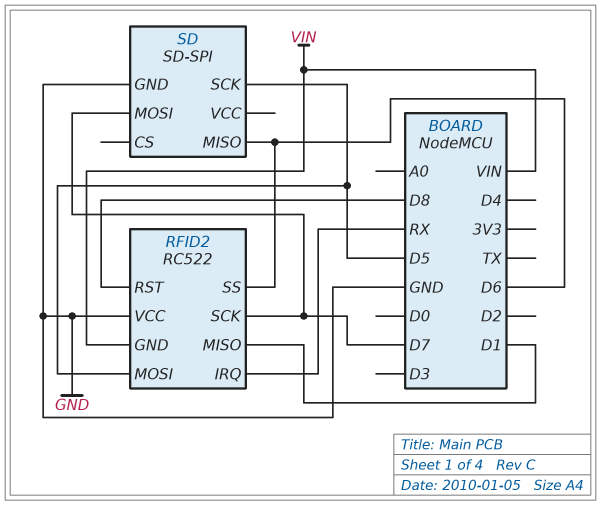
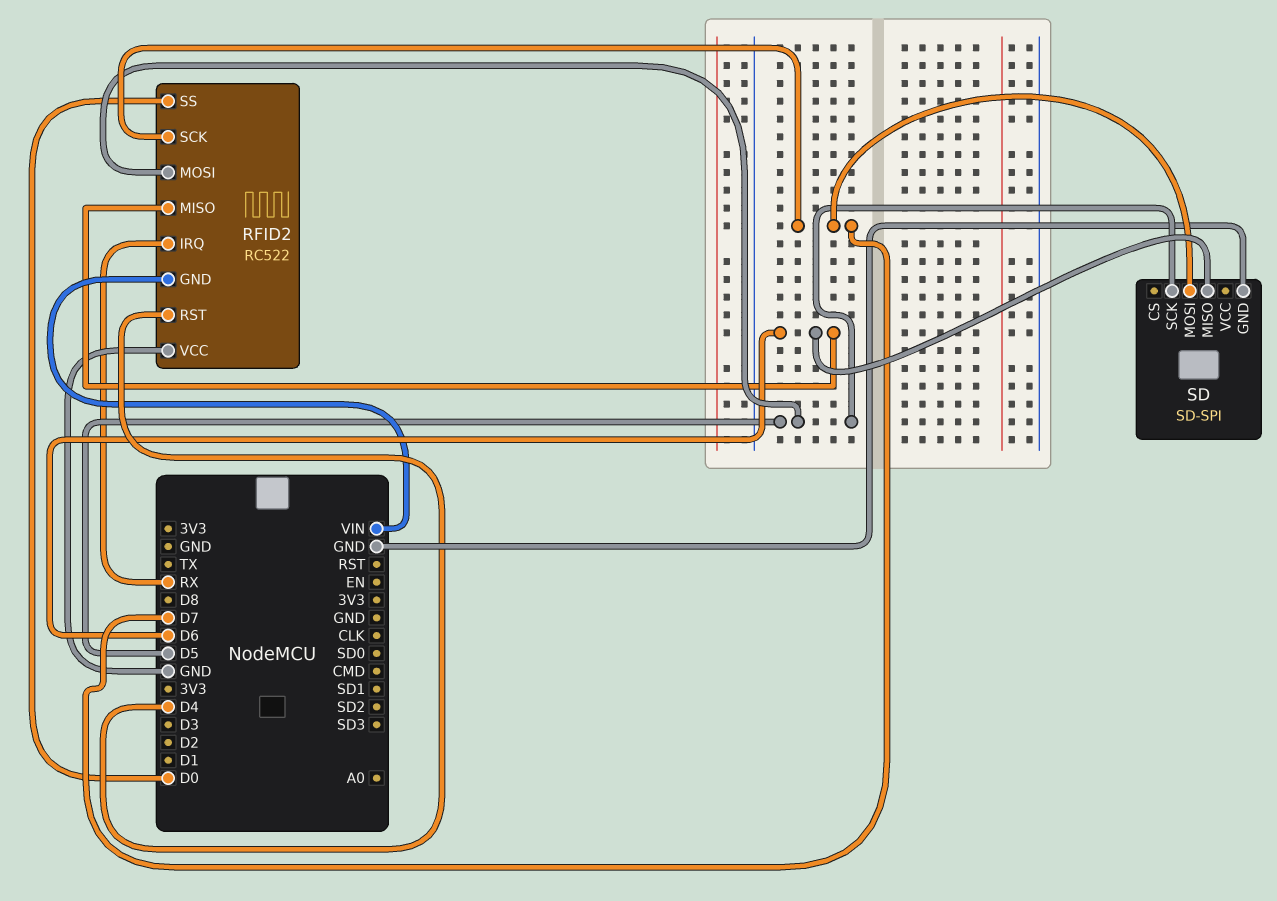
RFID2 pin MISO: D1 -> D6
RFID2 pin RST: D8 -> D4
RFID2 pin SS: D6 -> D0

